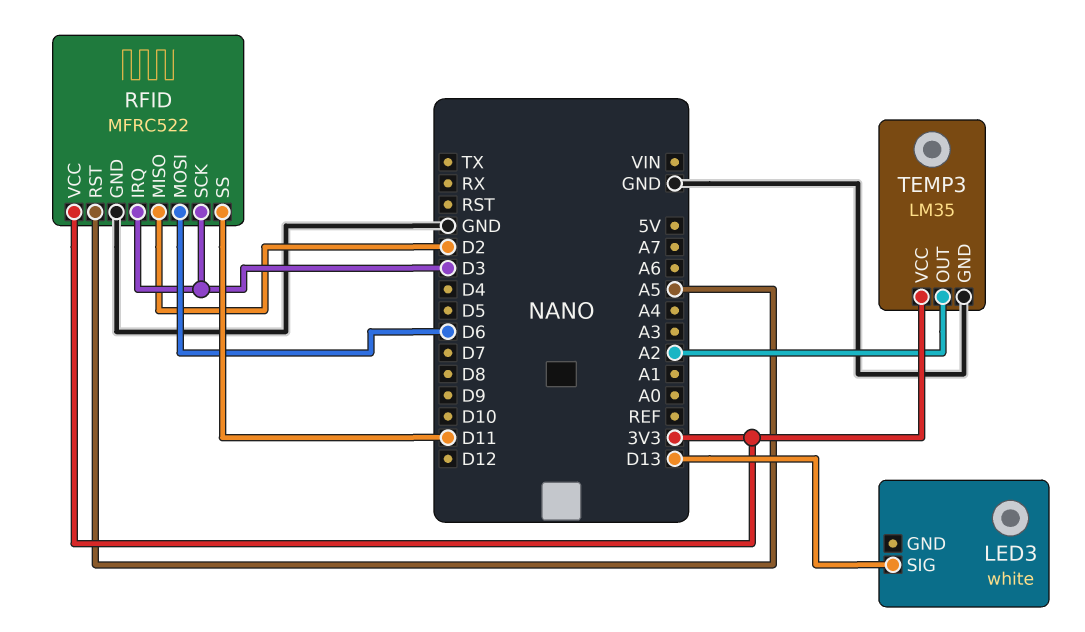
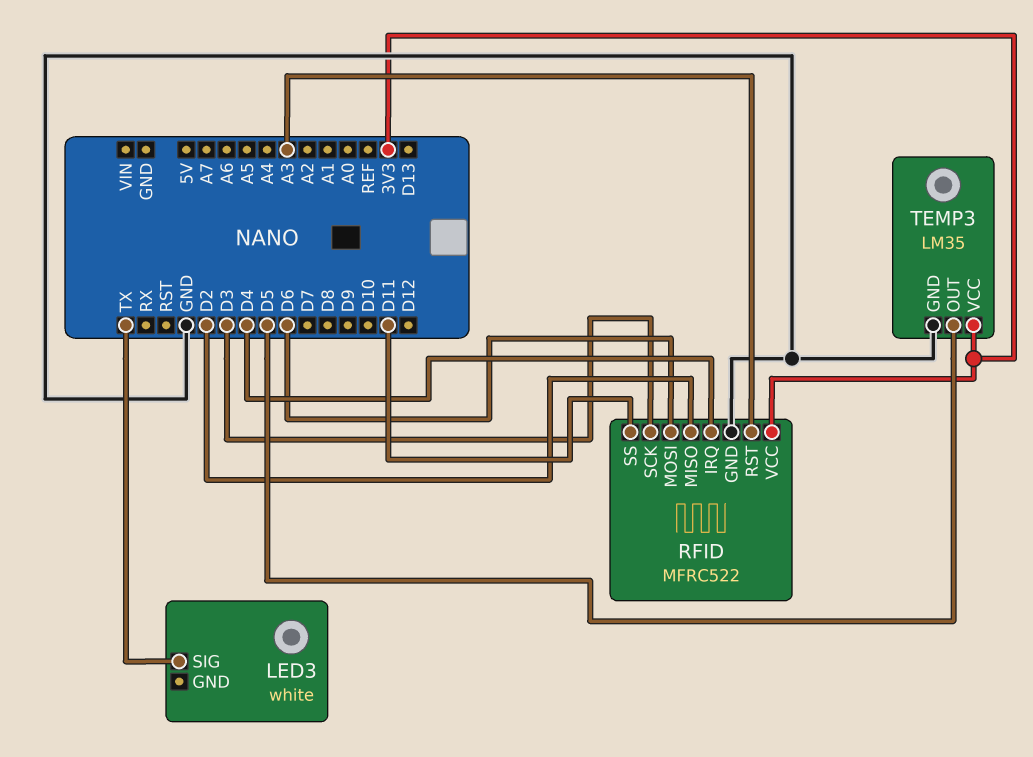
LED3 pin SIG: D13 -> TX
RFID pin IRQ: D3 -> D4
RFID pin RST: A5 -> A3
TEMP3 pin OUT: A2 -> D5

